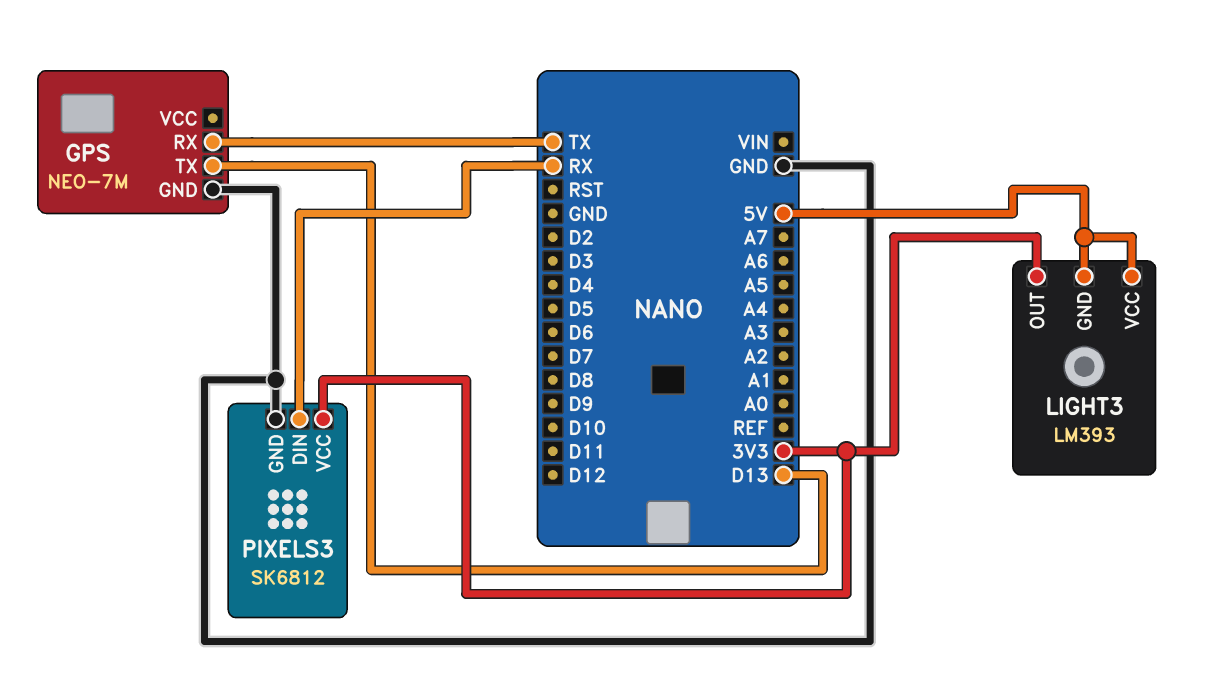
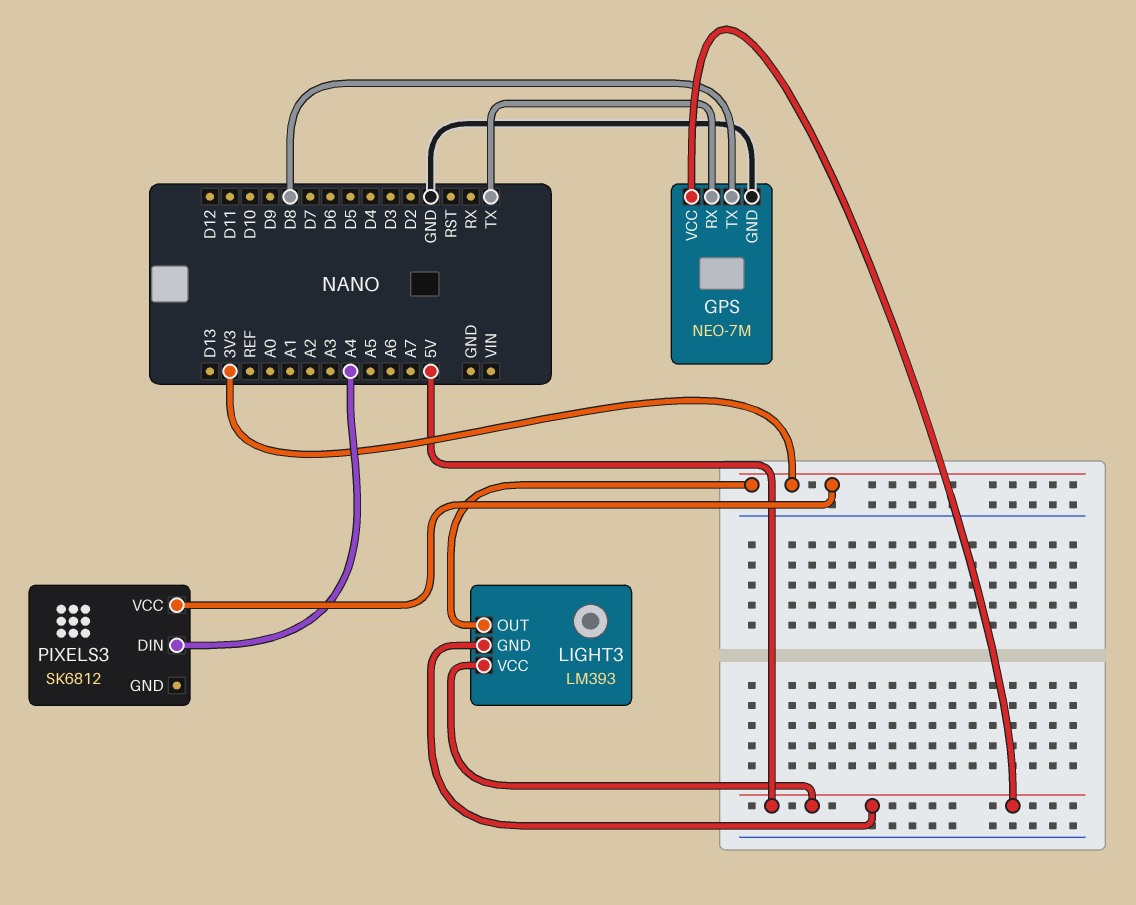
GPS pin TX: D13 -> D8
GPS pin VCC: none -> 5V
PIXELS3 pin DIN: RX -> A4
PIXELS3 pin GND: GND -> none

